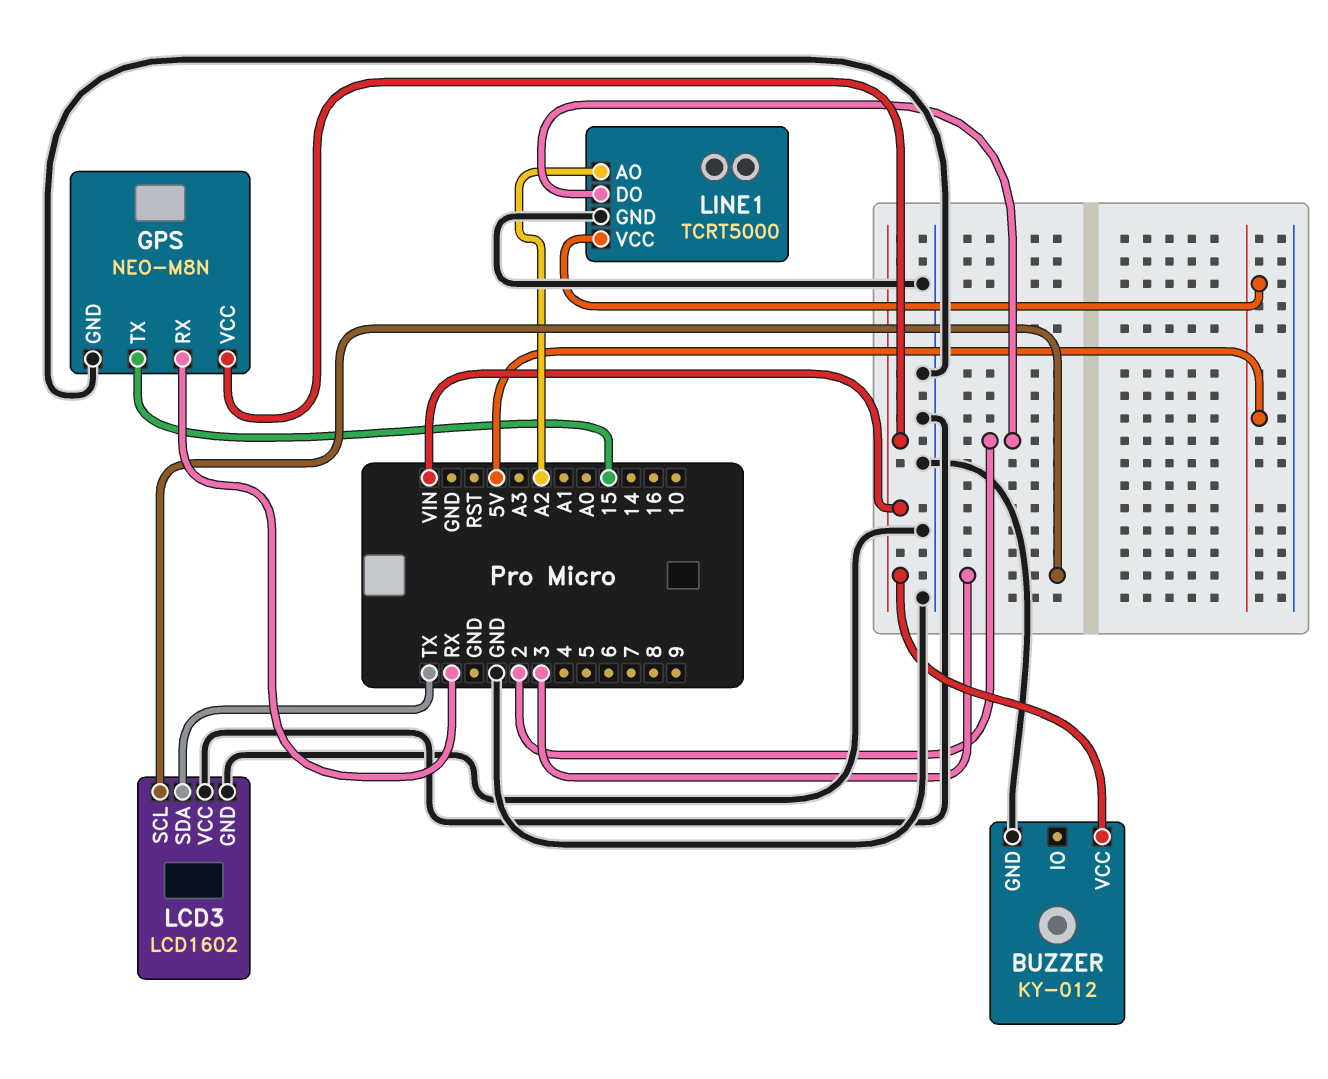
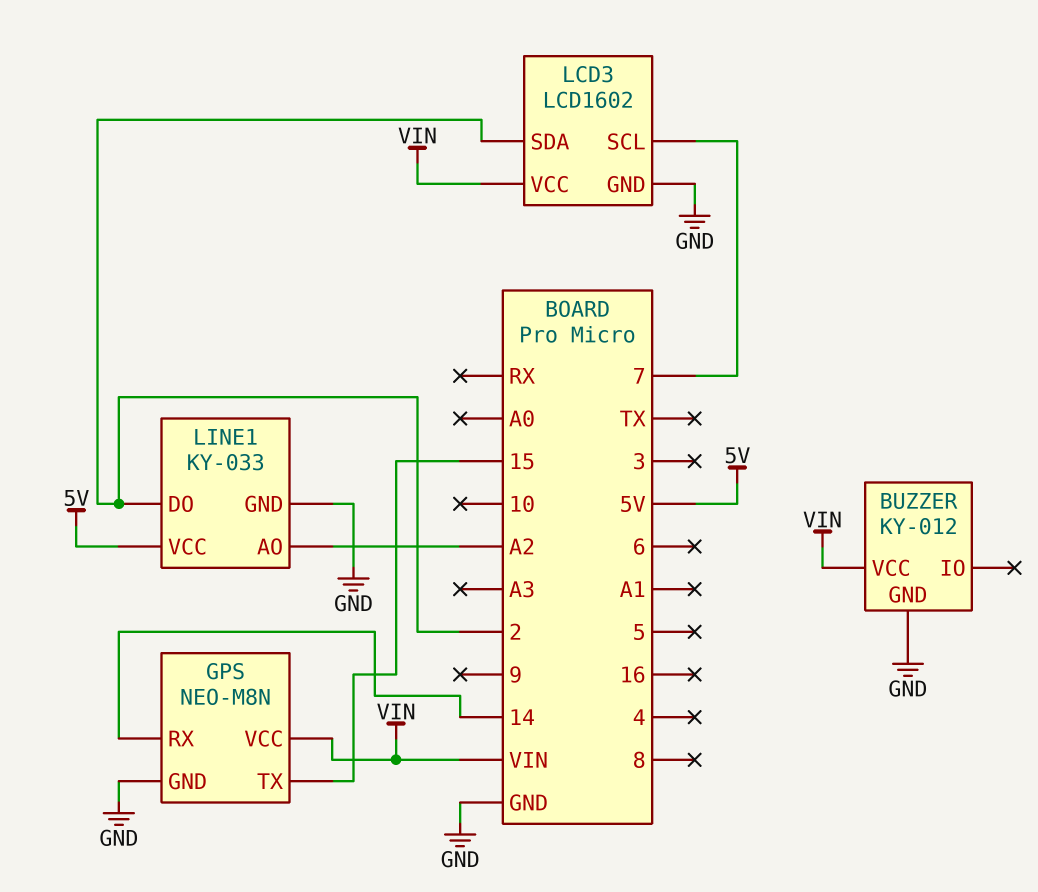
GPS pin RX: RX -> 14
LCD3 pin SCL: 3 -> 7
LCD3 pin SDA: TX -> 2
LCD3 pin VCC: GND -> VIN
LINE1: TCRT5000 -> KY-033

